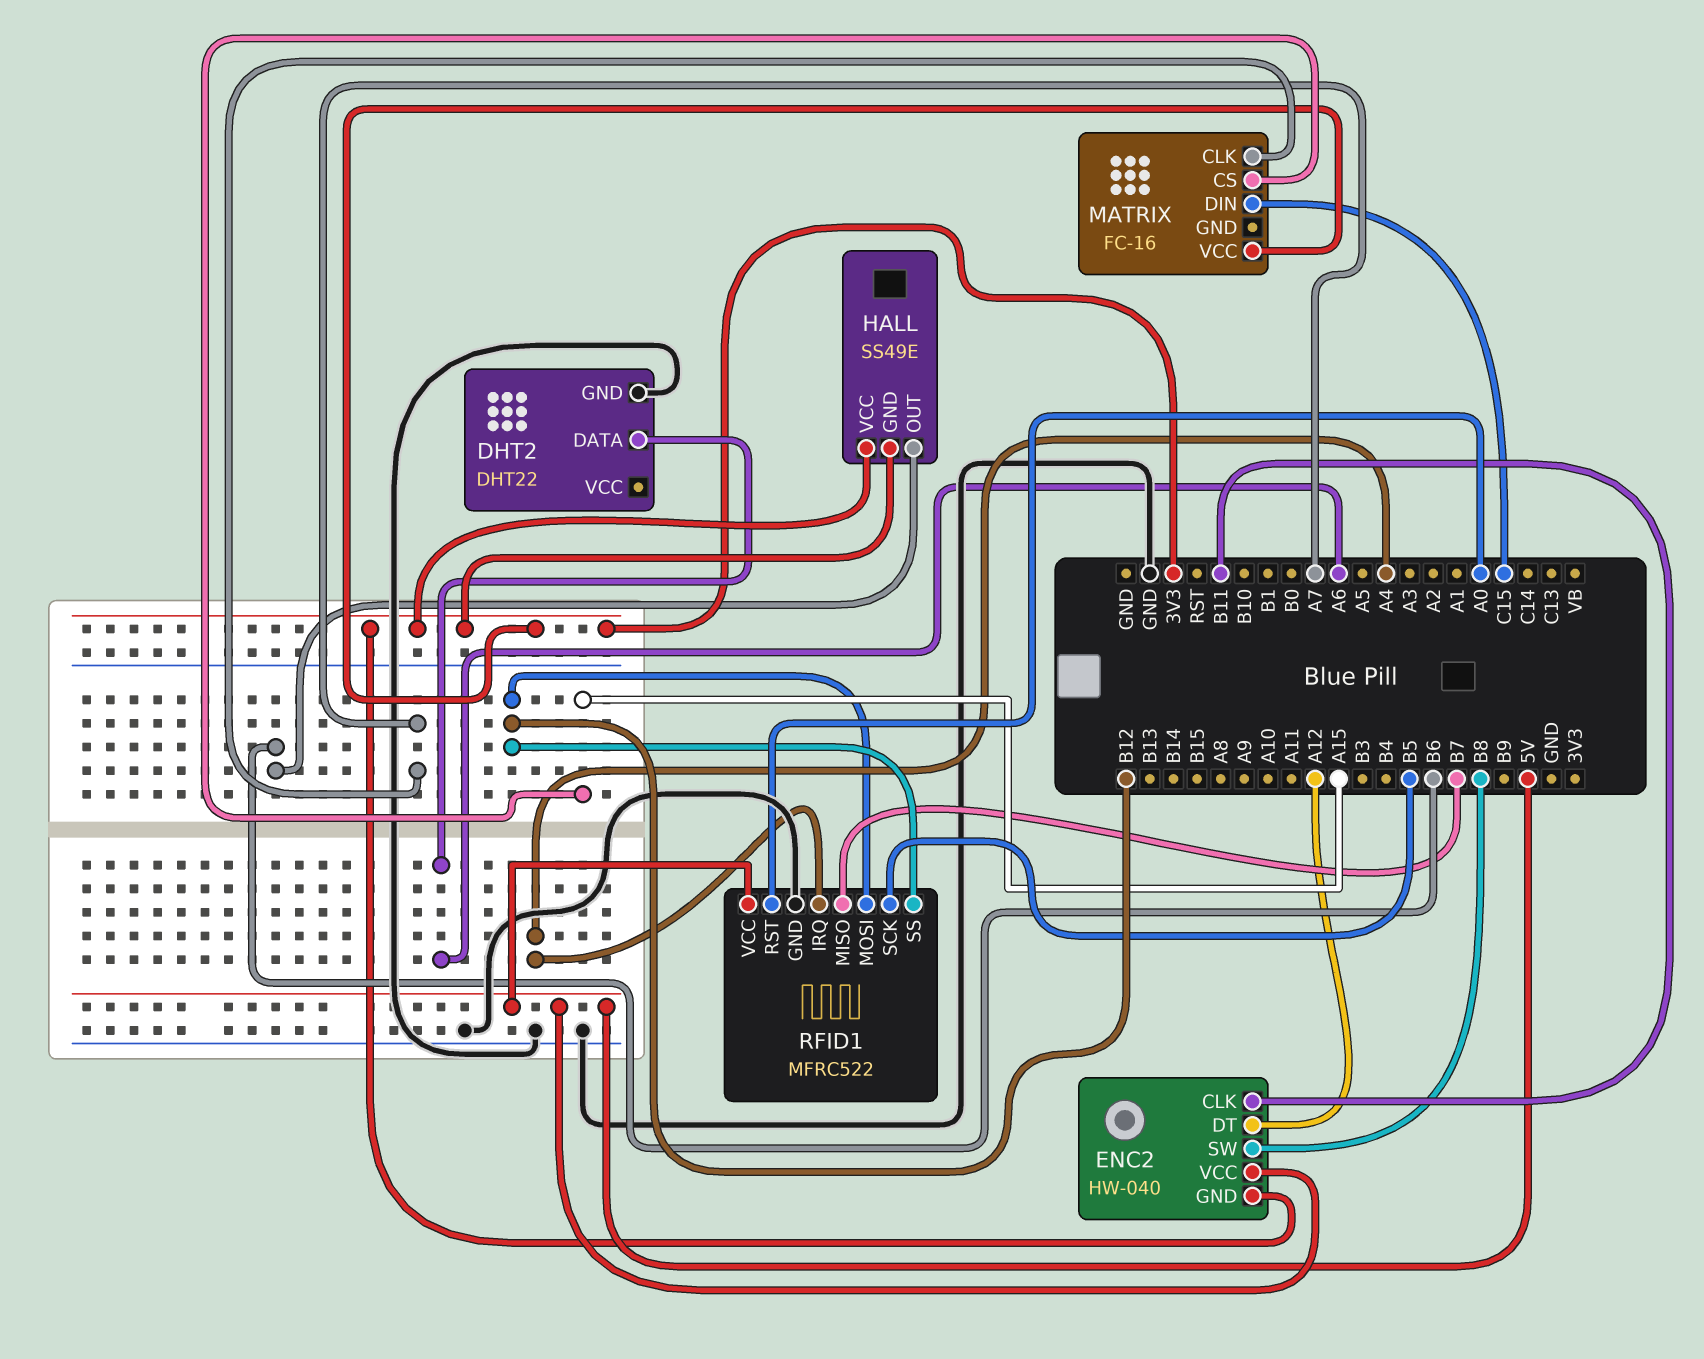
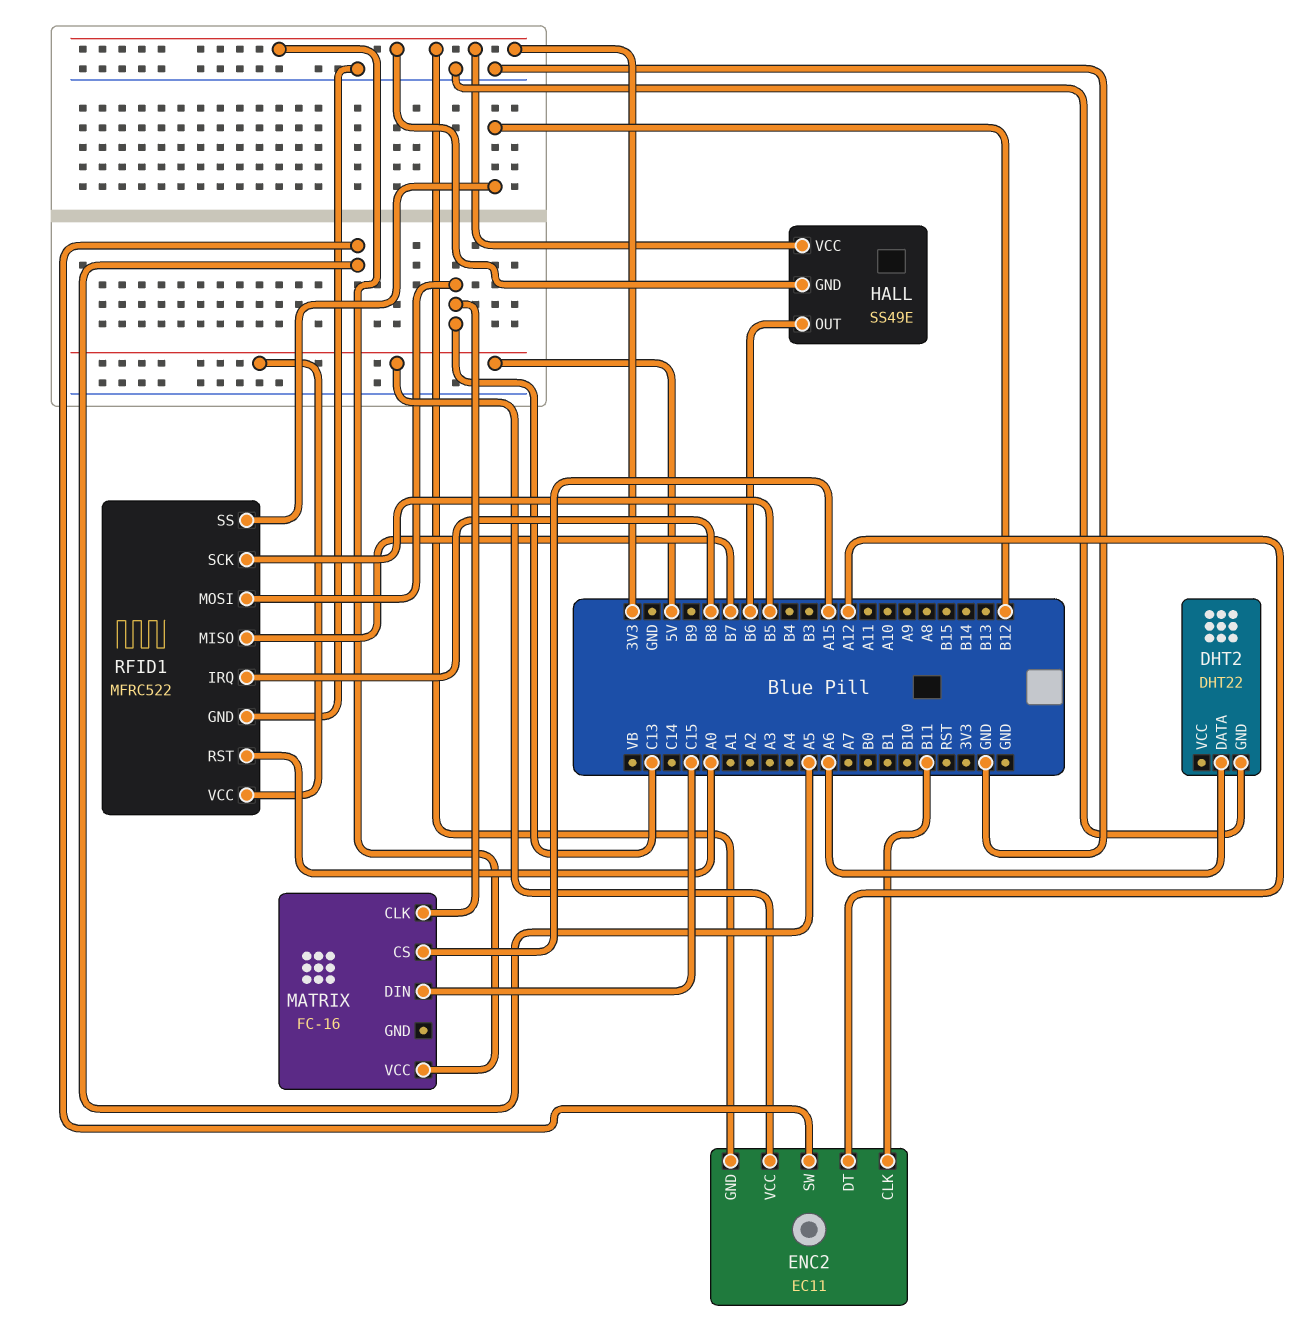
ENC2: HW-040 -> EC11
ENC2 pin SW: B8 -> A5
MATRIX pin CLK: A7 -> C13
RFID1 pin IRQ: A4 -> B8
RFID1 pin MOSI: B12 -> C13

